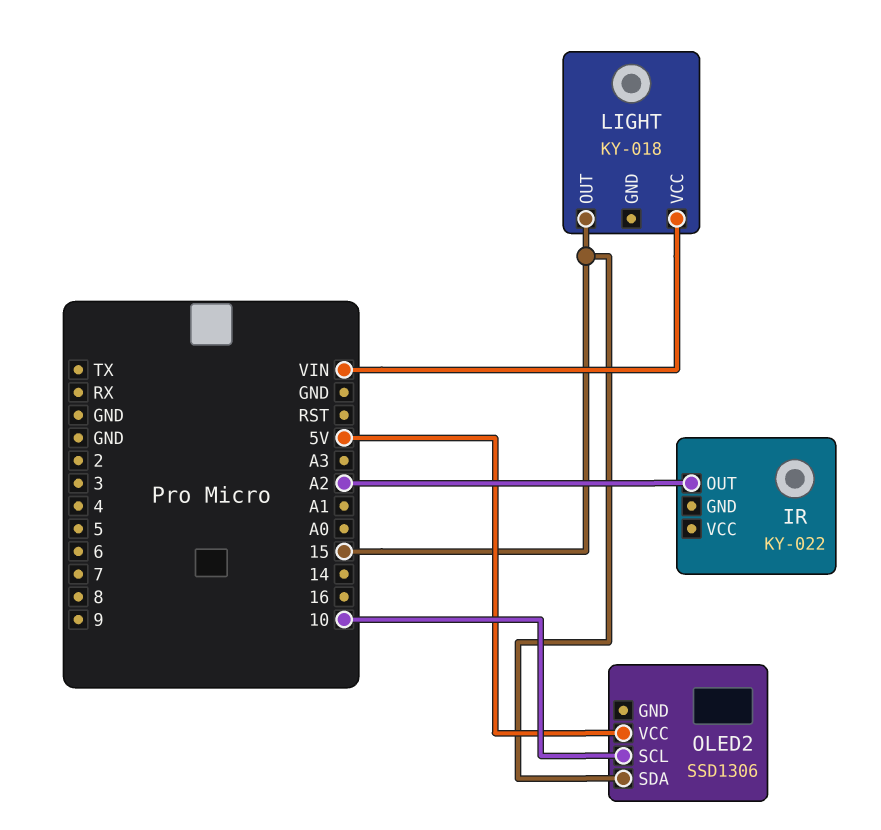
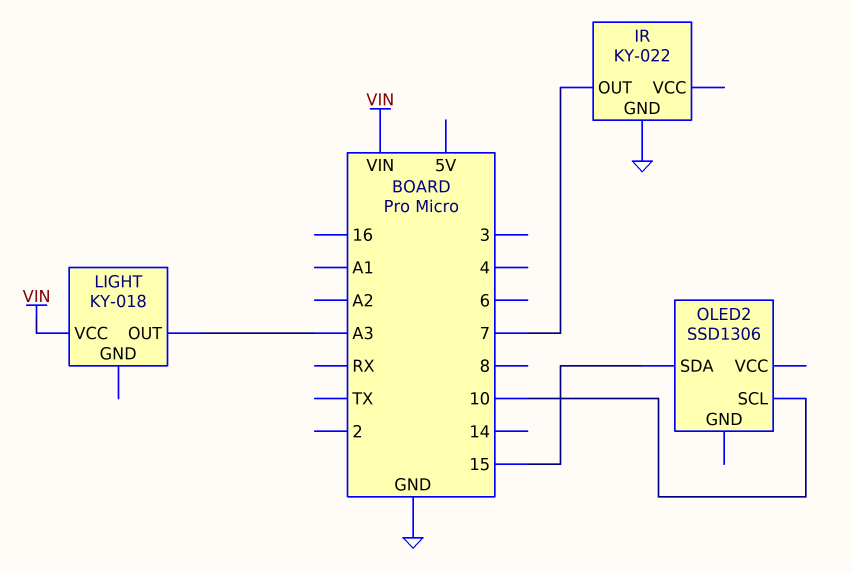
IR pin GND: none -> GND
IR pin OUT: A2 -> 7
LIGHT pin OUT: 15 -> A3
OLED2 pin VCC: 5V -> none

